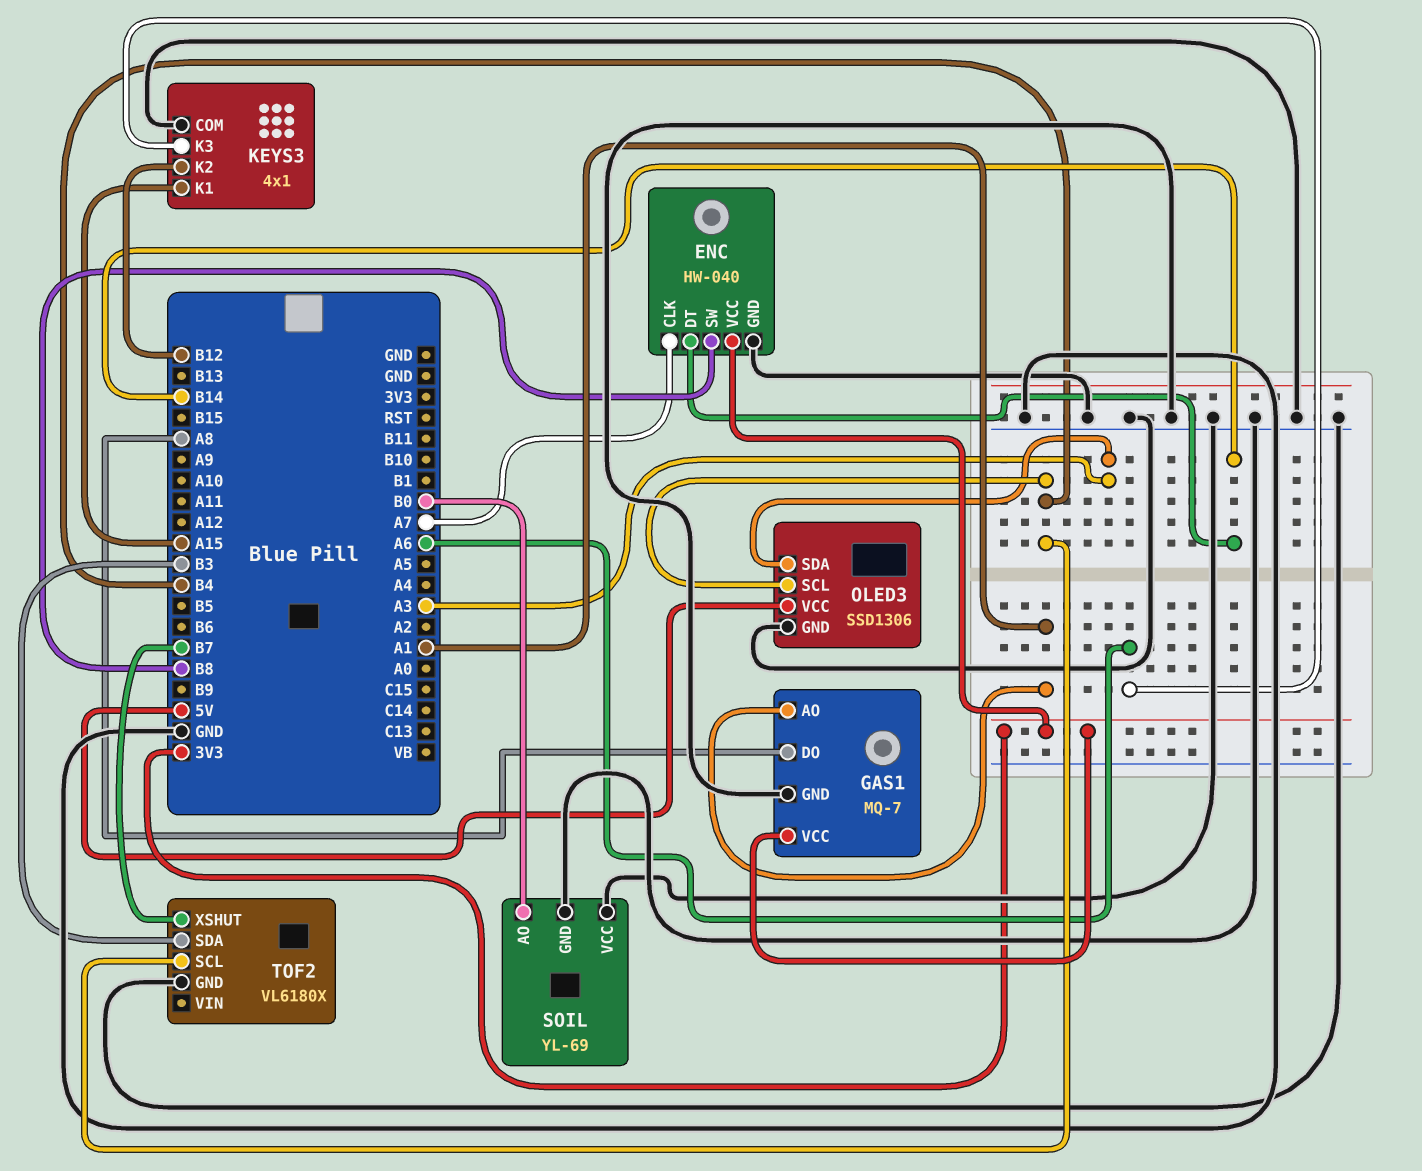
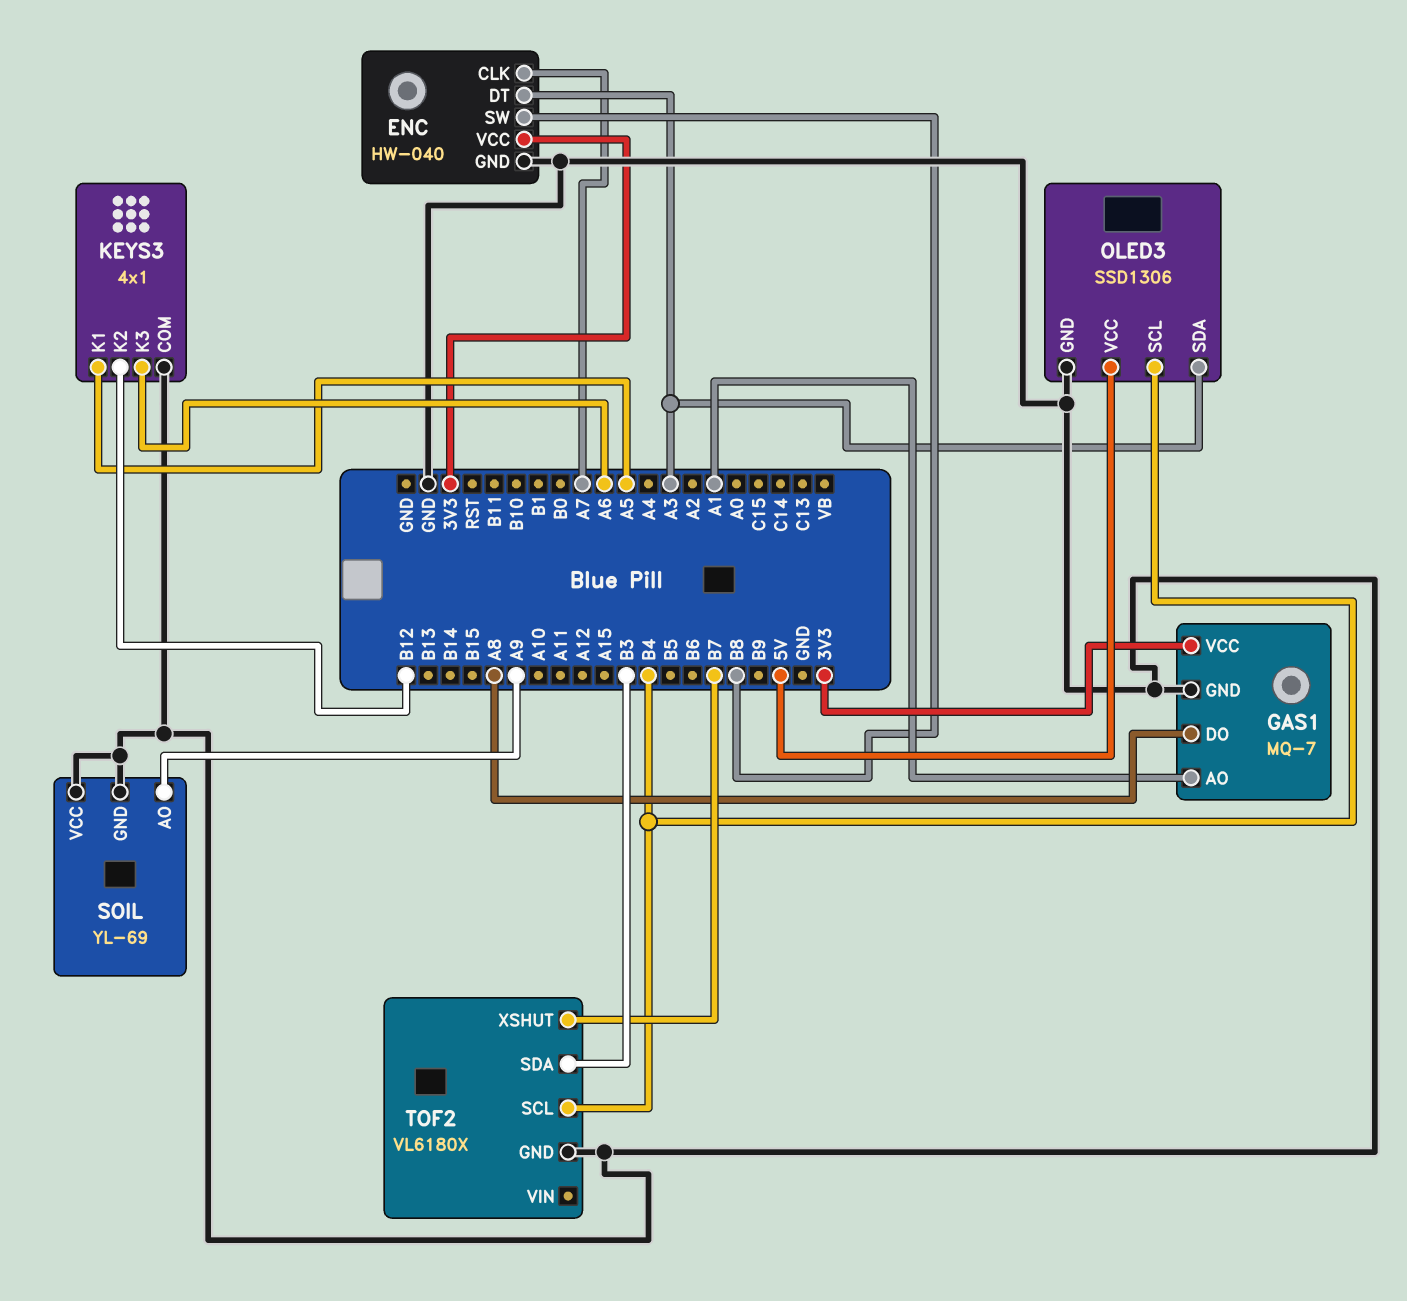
ENC pin DT: B14 -> A3
KEYS3 pin K1: A15 -> A5
SOIL pin AO: B0 -> A9

